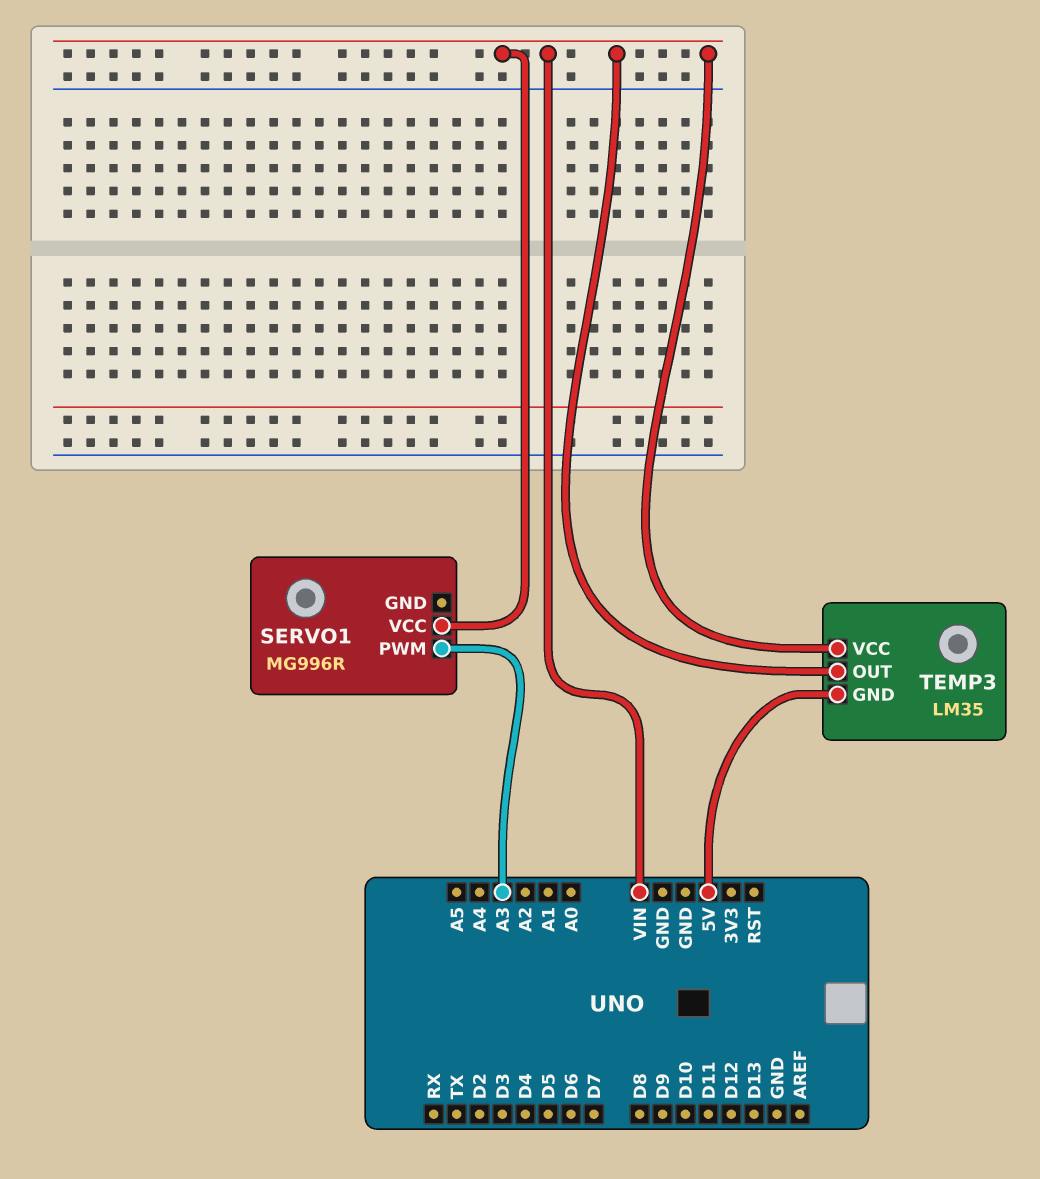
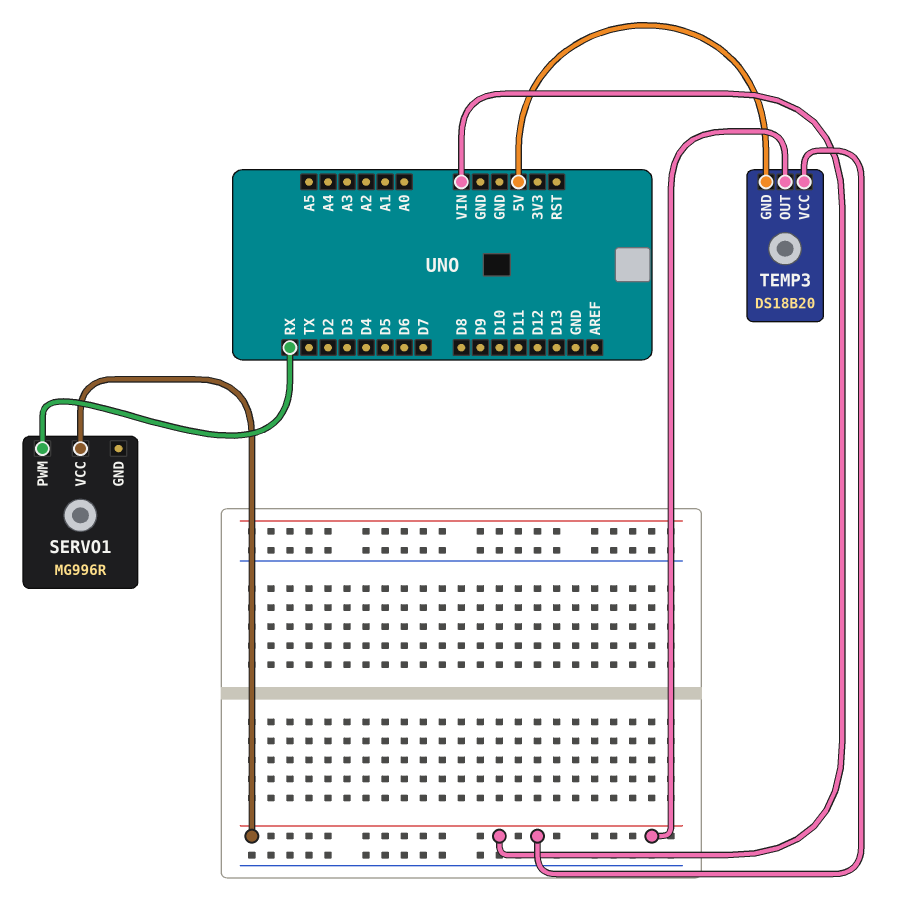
SERVO1 pin PWM: A3 -> RX
TEMP3: LM35 -> DS18B20

